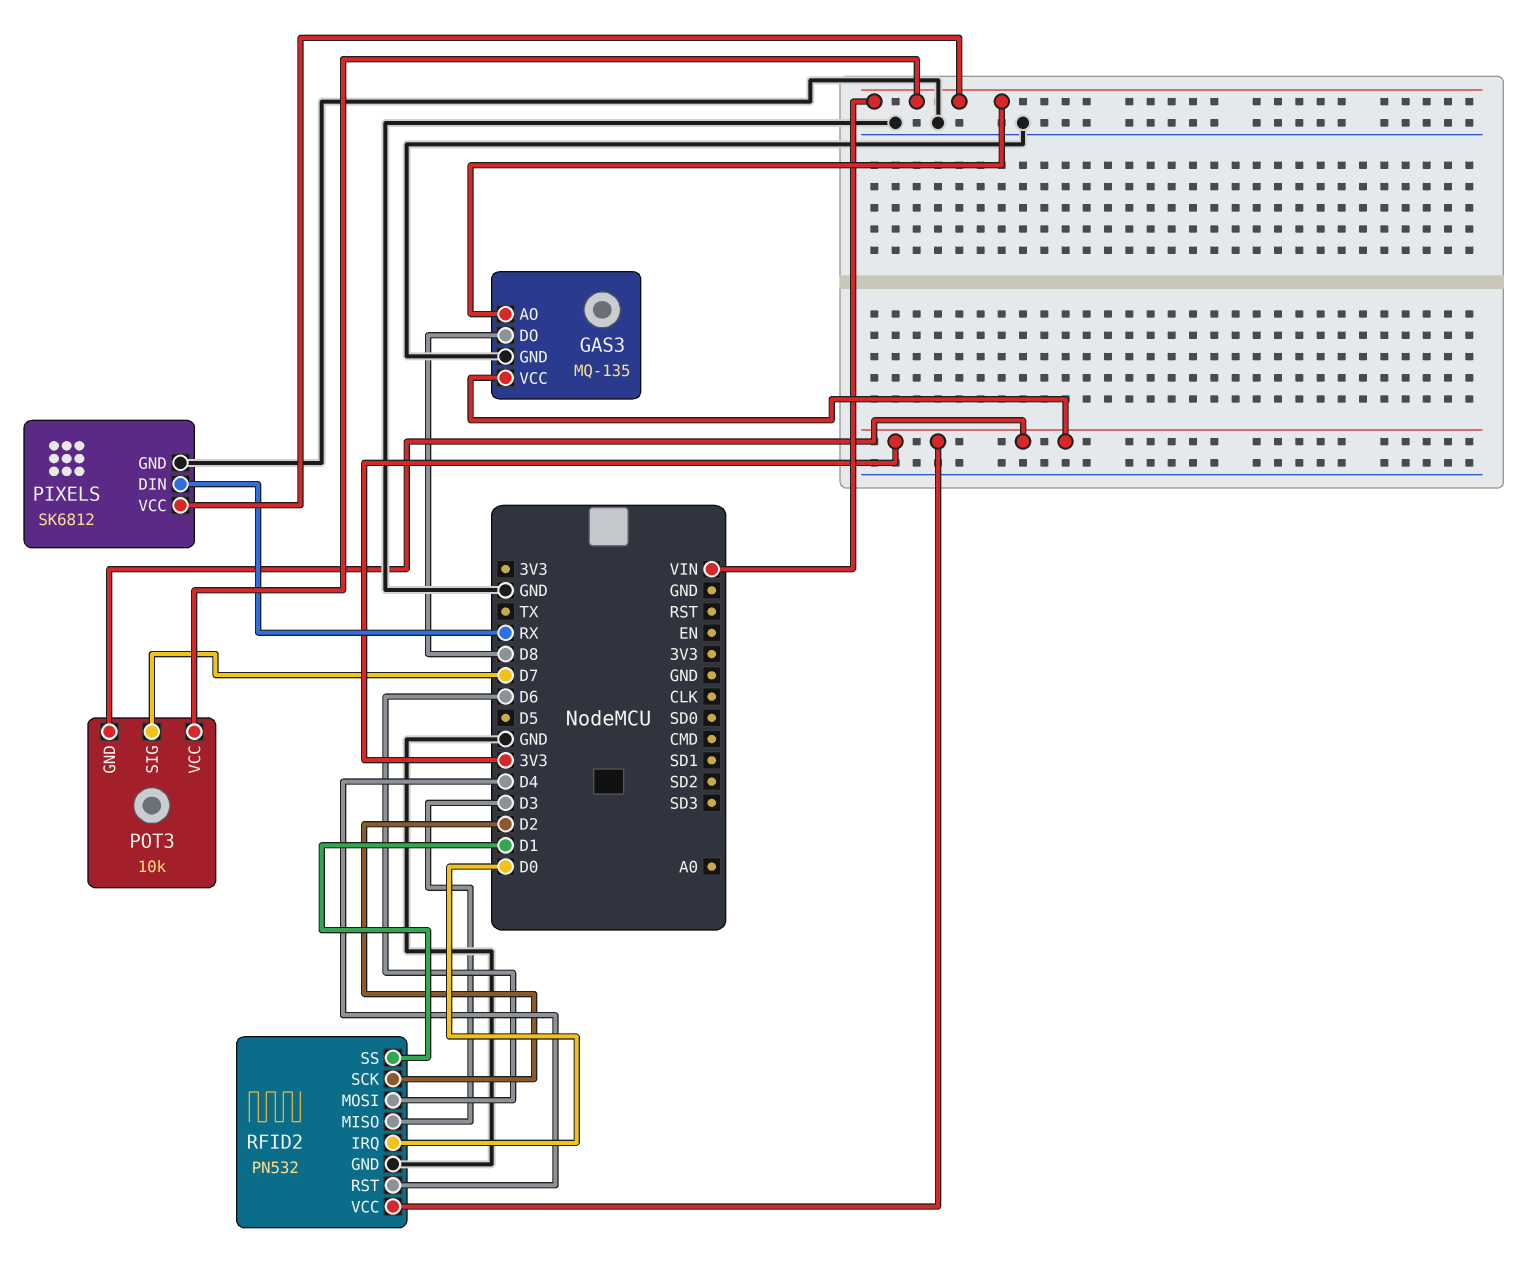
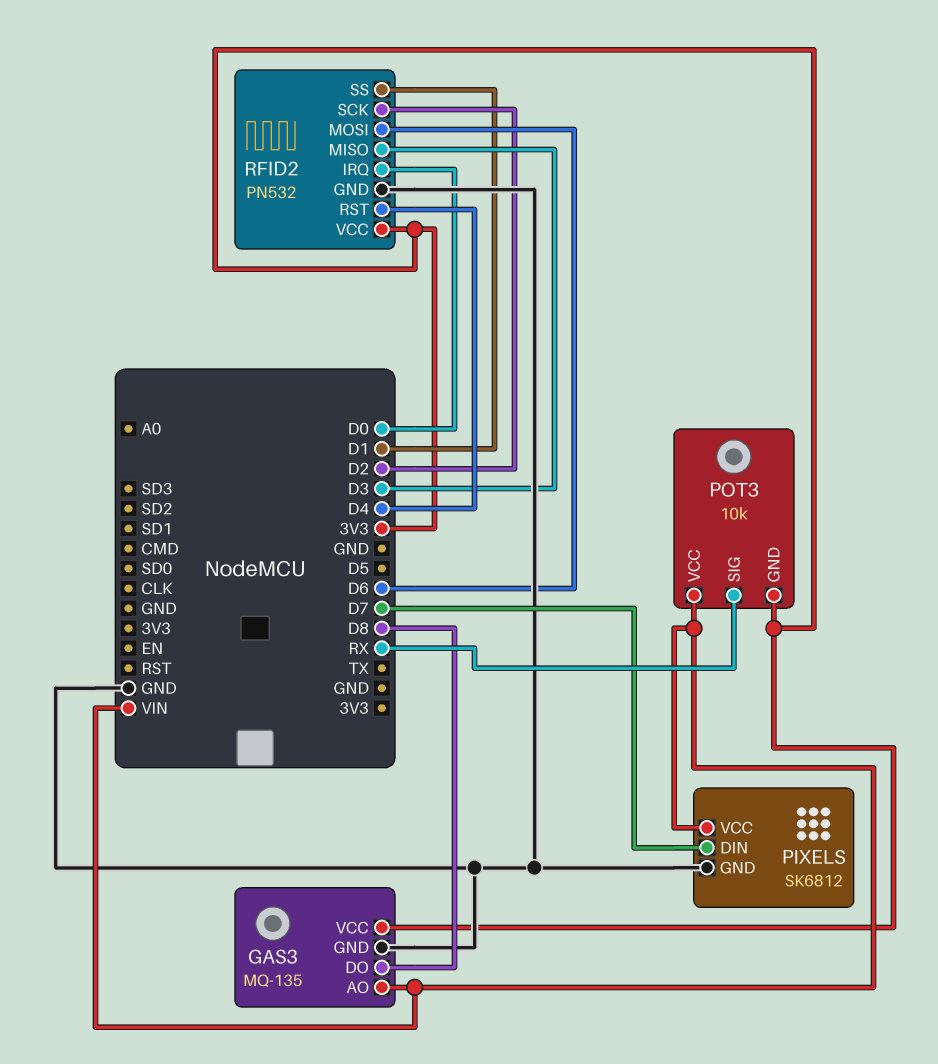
PIXELS pin DIN: RX -> D7
POT3 pin SIG: D7 -> RX

